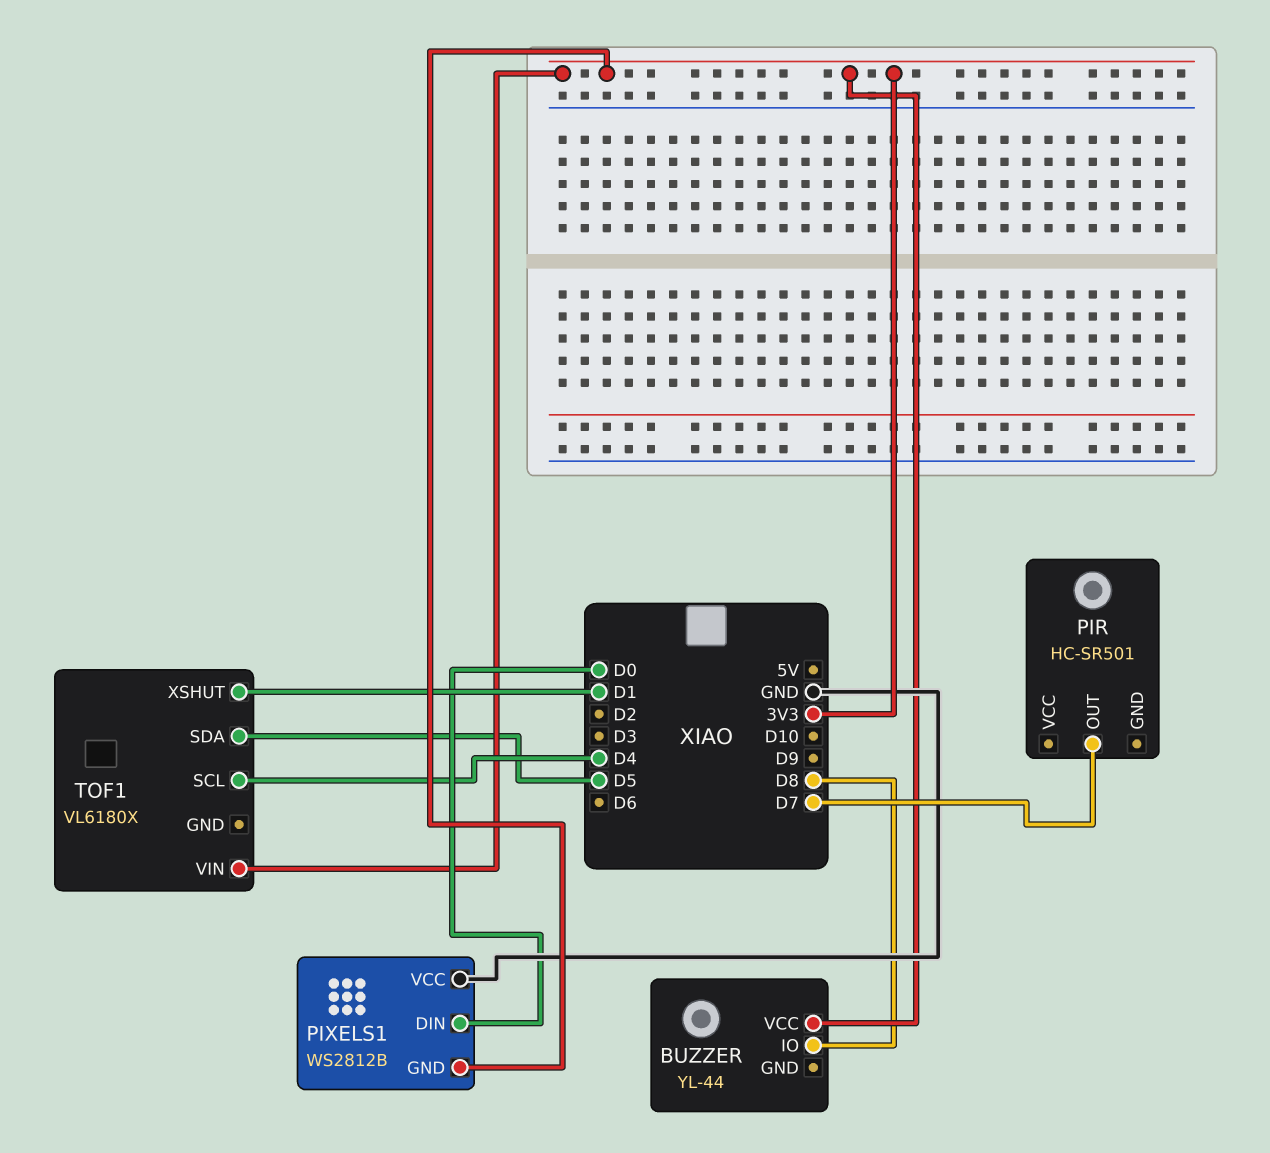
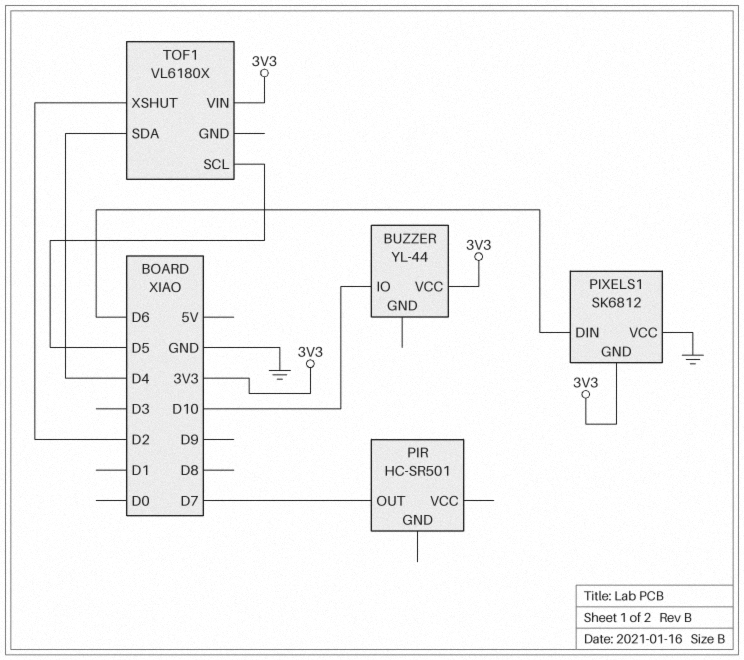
BUZZER pin IO: D8 -> D10
PIXELS1: WS2812B -> SK6812
PIXELS1 pin DIN: D0 -> D6
TOF1 pin SCL: D4 -> D5
TOF1 pin SDA: D5 -> D4
TOF1 pin XSHUT: D1 -> D2

